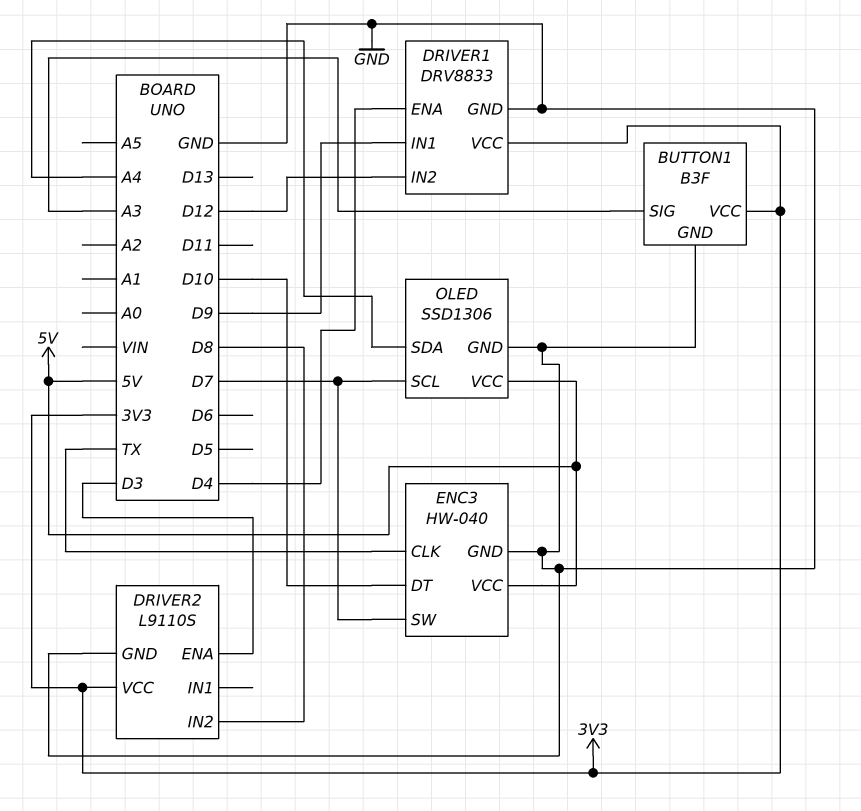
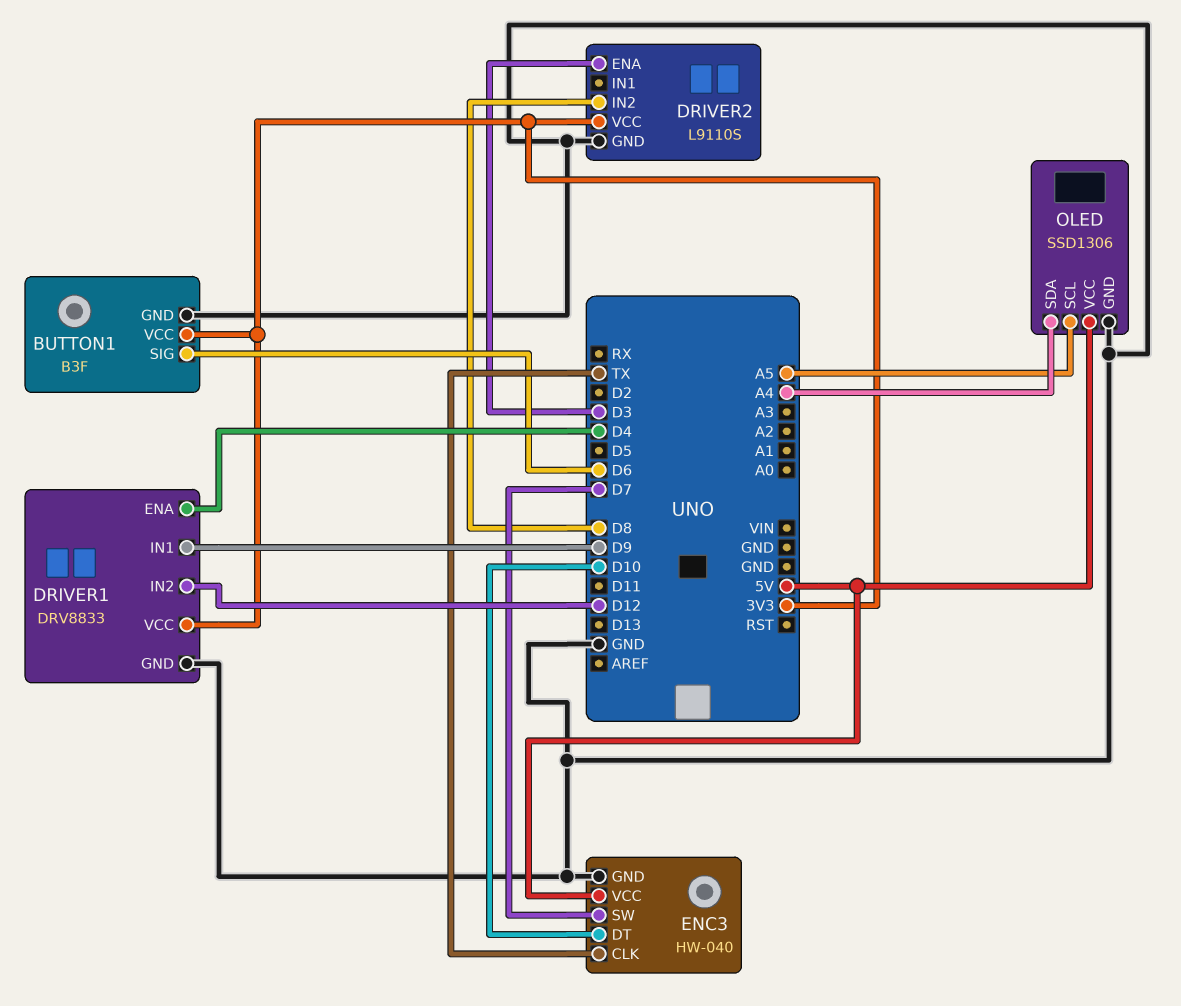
BUTTON1 pin SIG: A3 -> D6
OLED pin SCL: D7 -> A5

